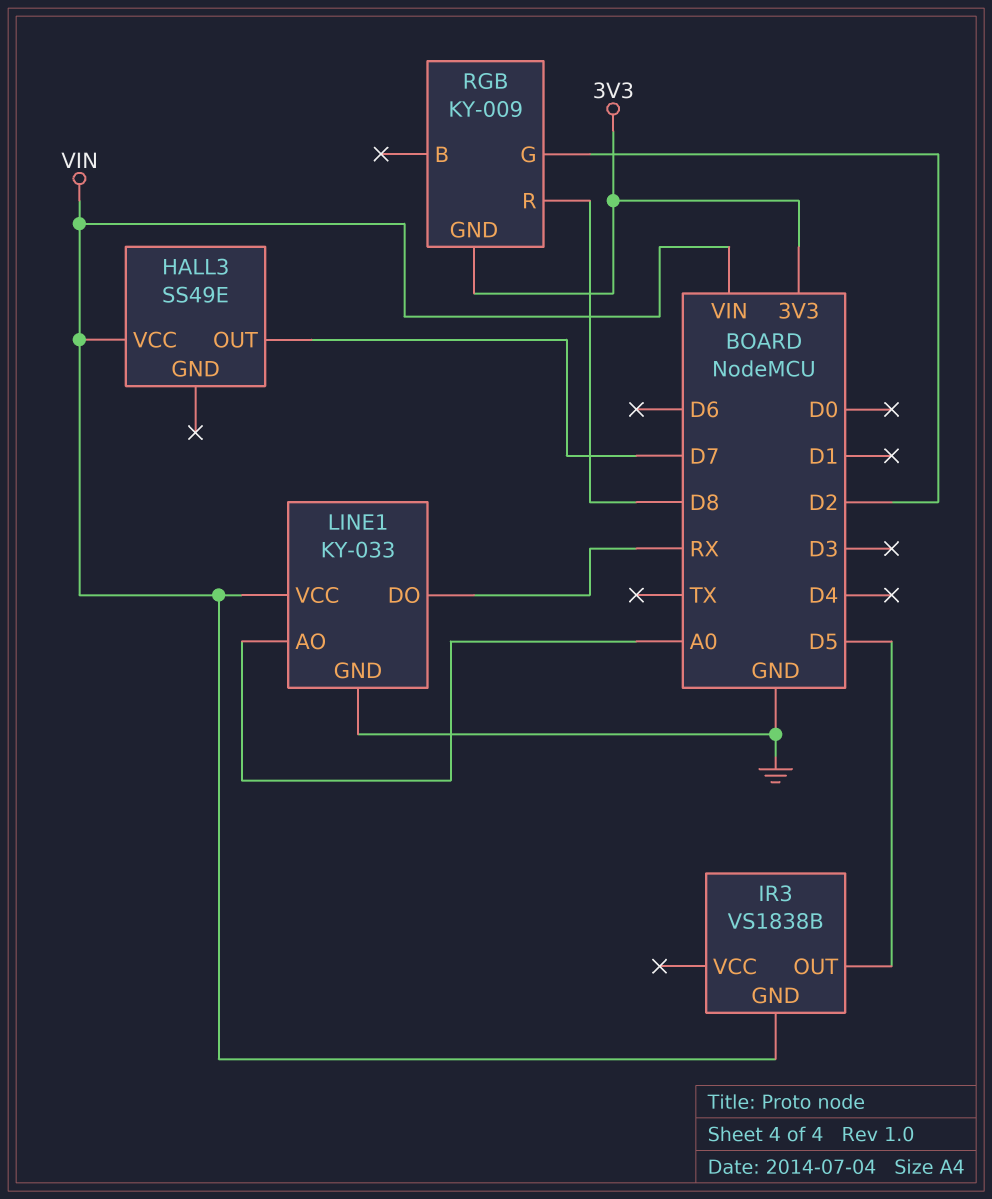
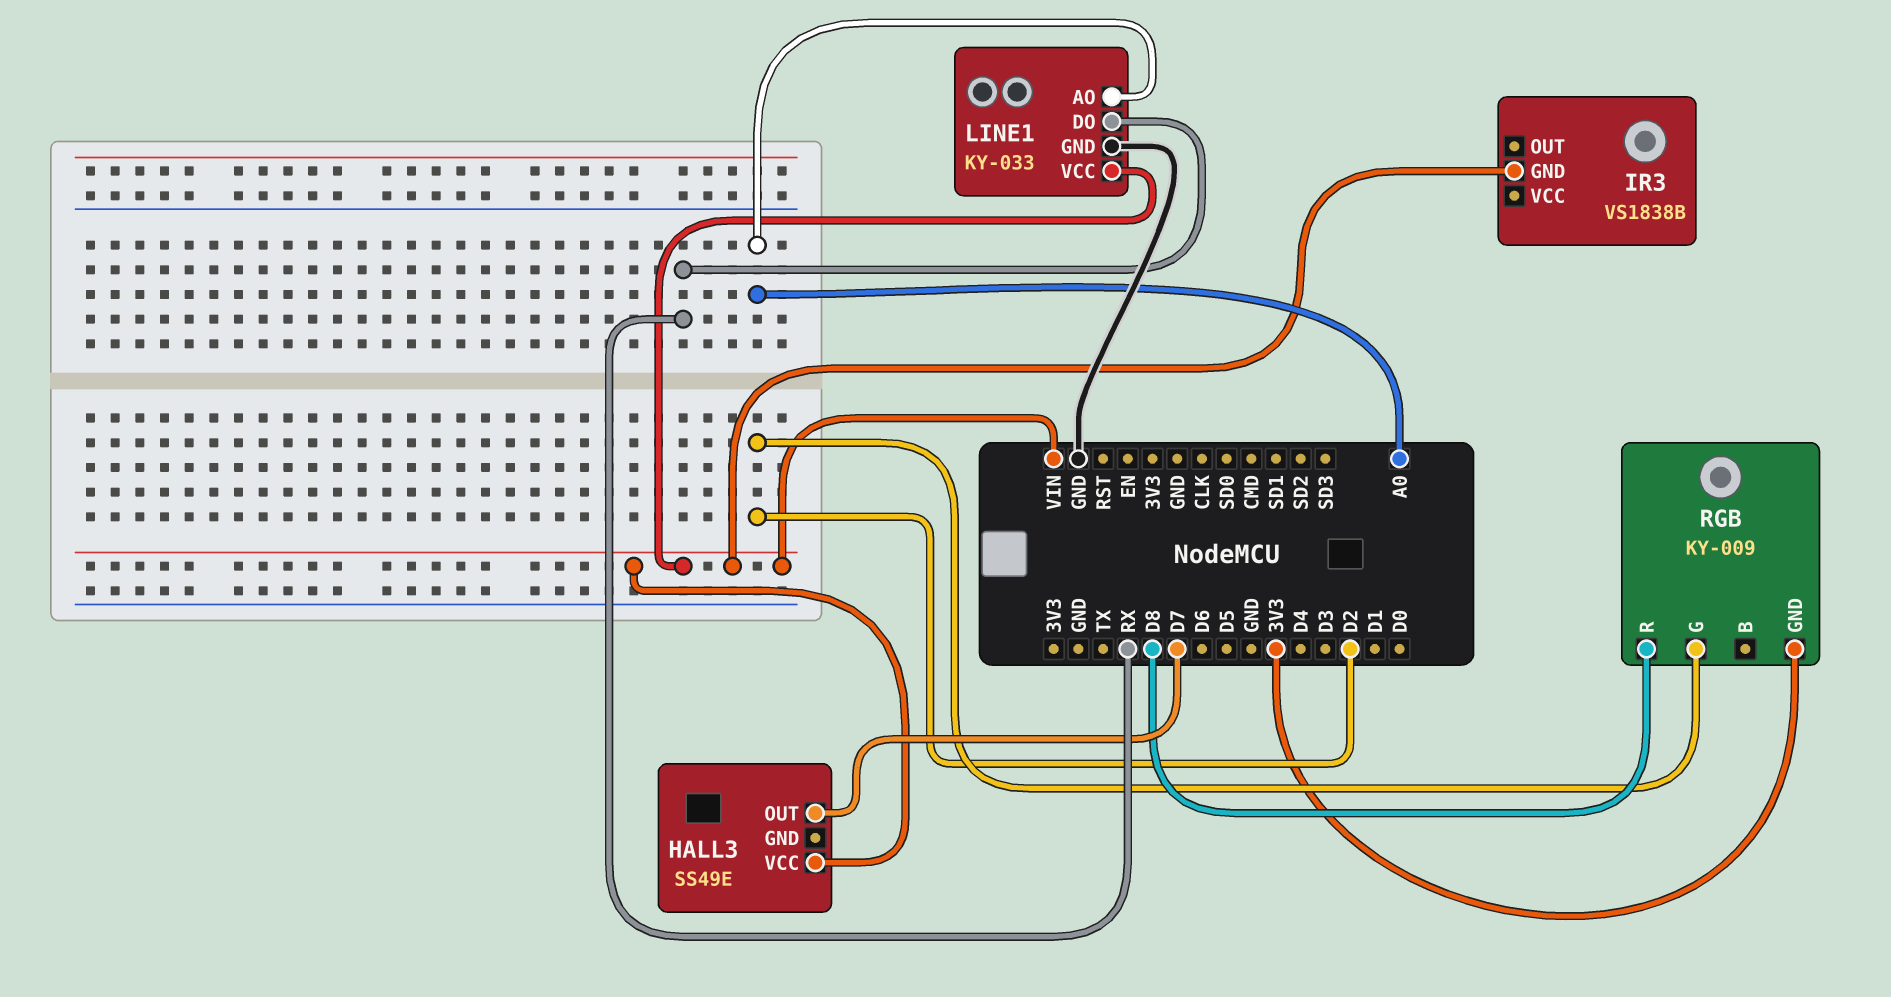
IR3 pin OUT: D5 -> none

